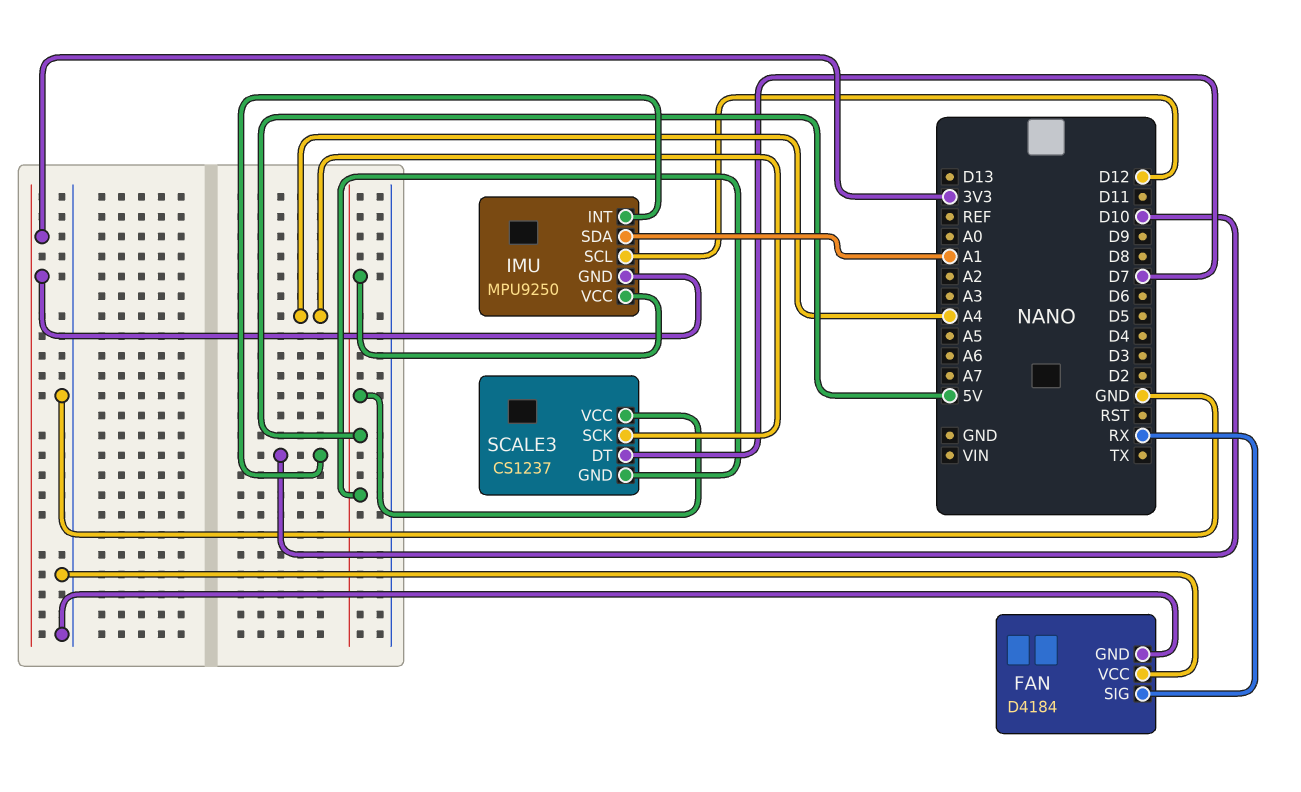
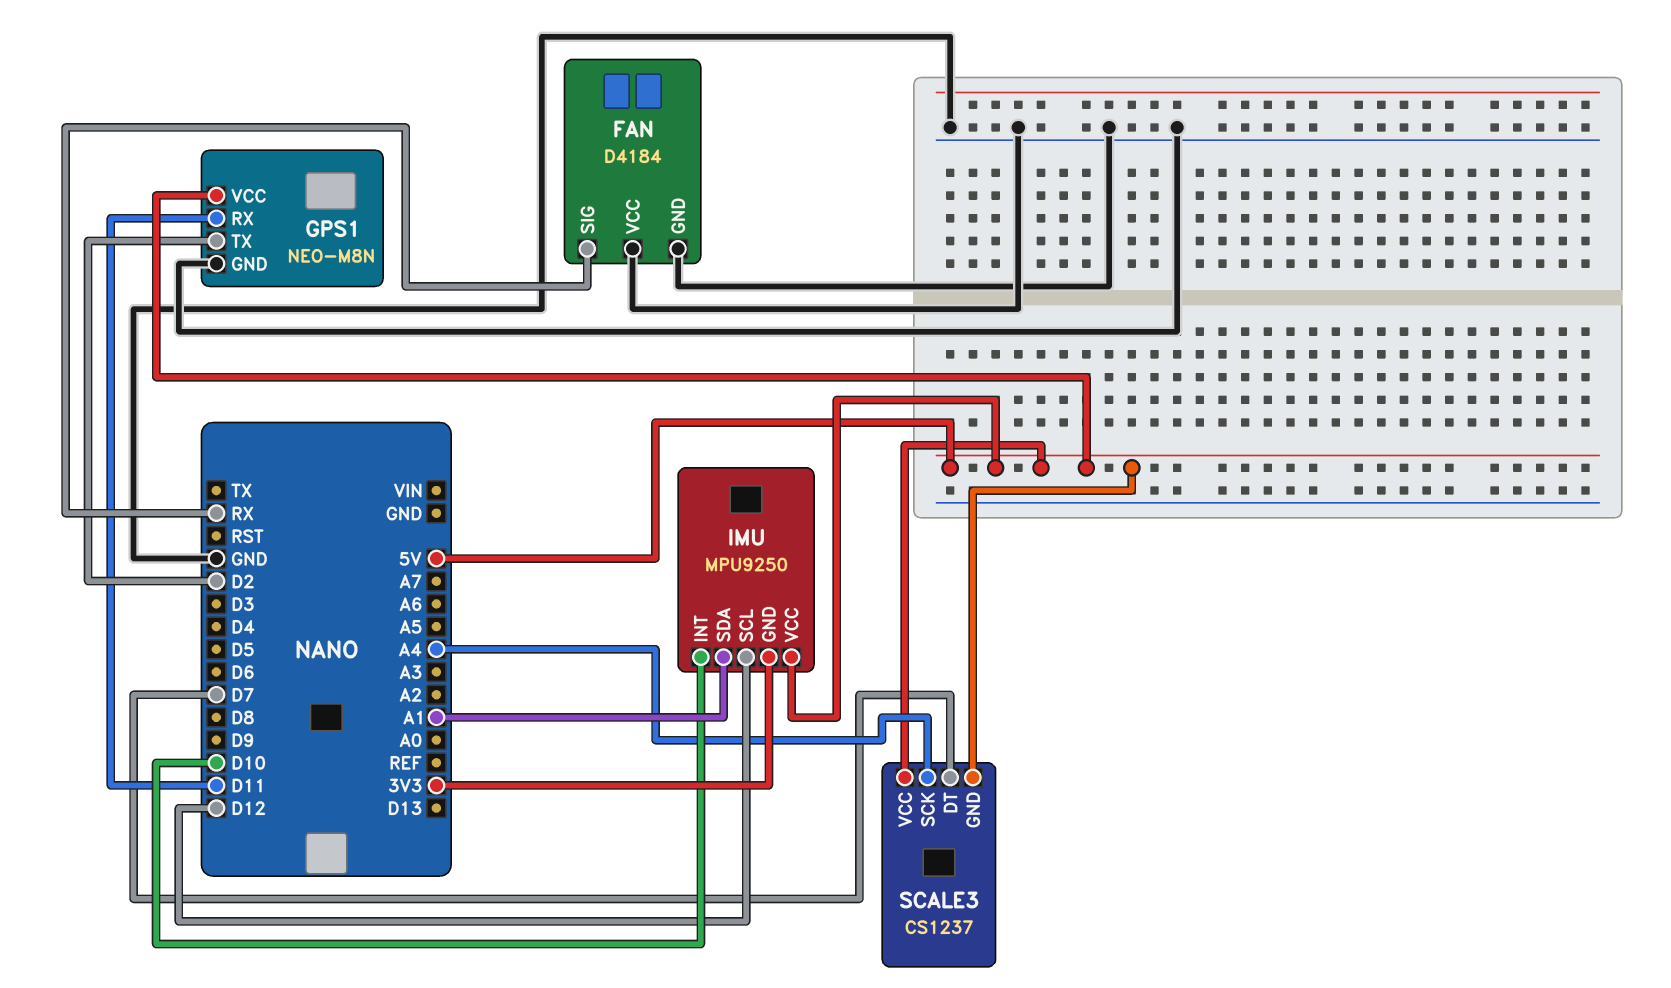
GPS1: none -> NEO-M8N
GPS1 pin GND: none -> GND
GPS1 pin RX: none -> D11
GPS1 pin TX: none -> D2
GPS1 pin VCC: none -> 5V

